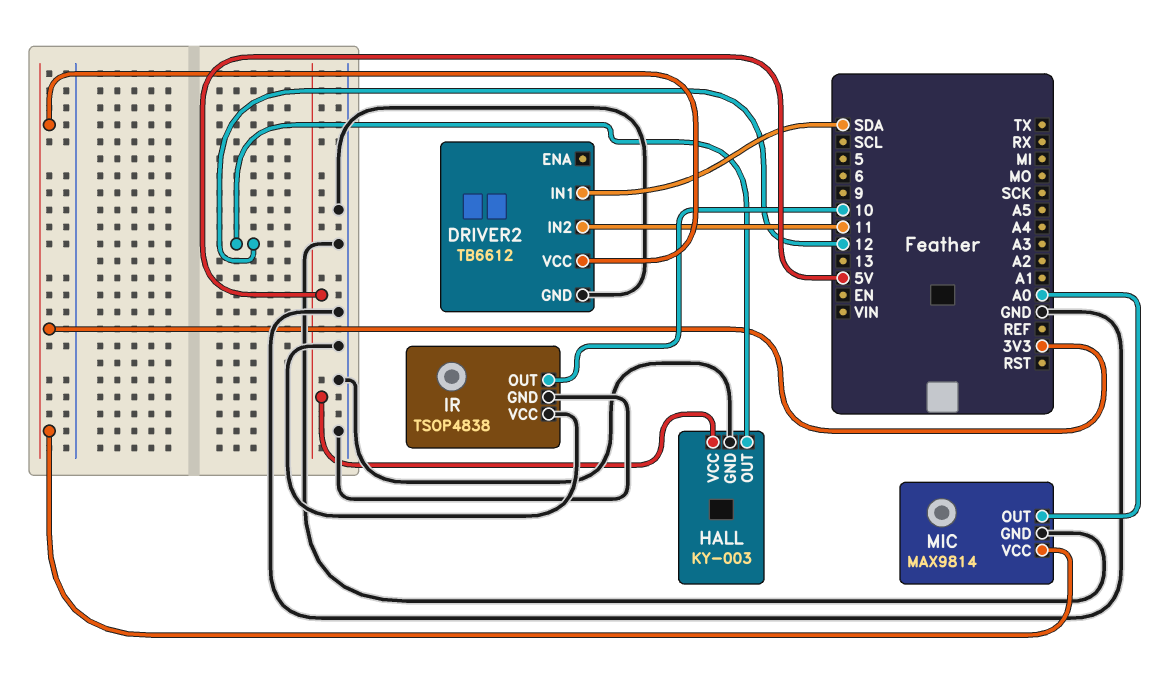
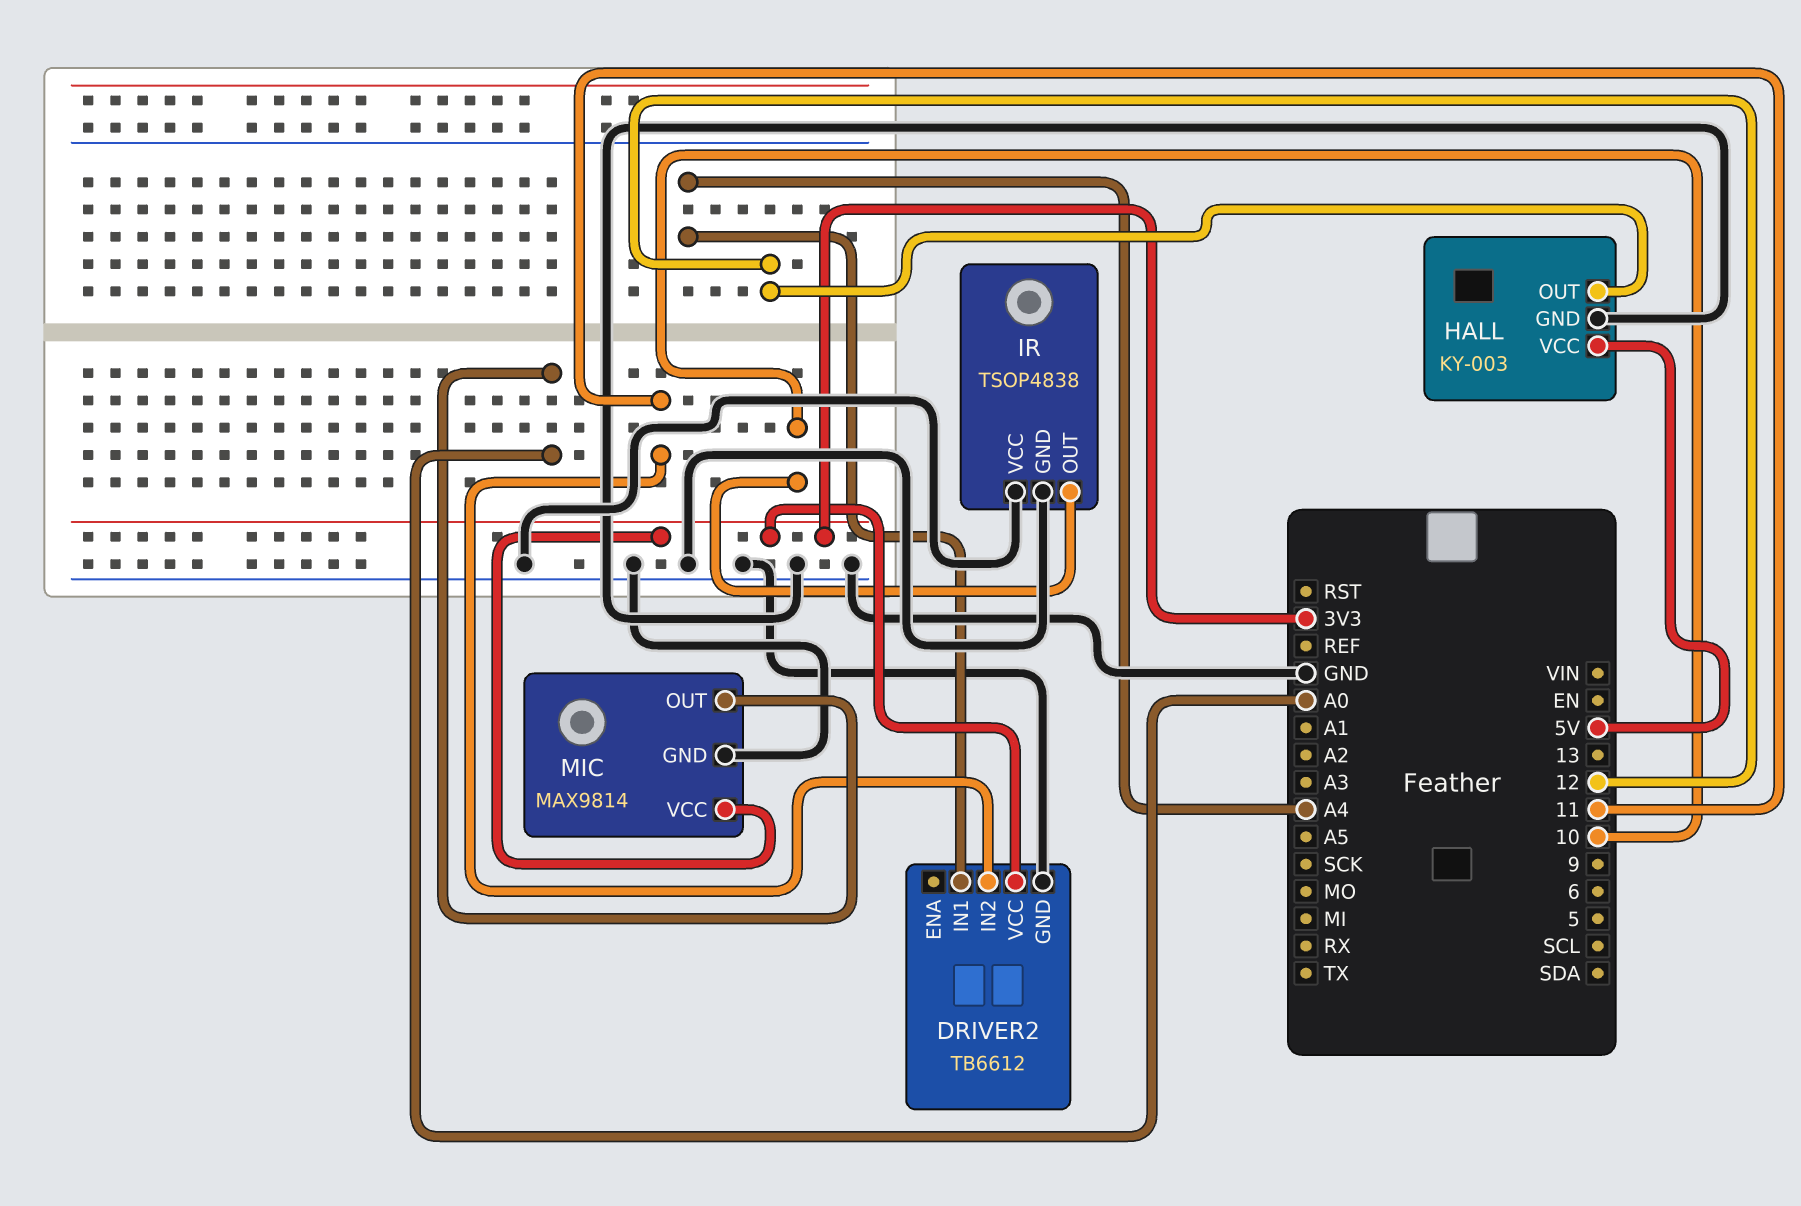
DRIVER2 pin IN1: SDA -> A4

